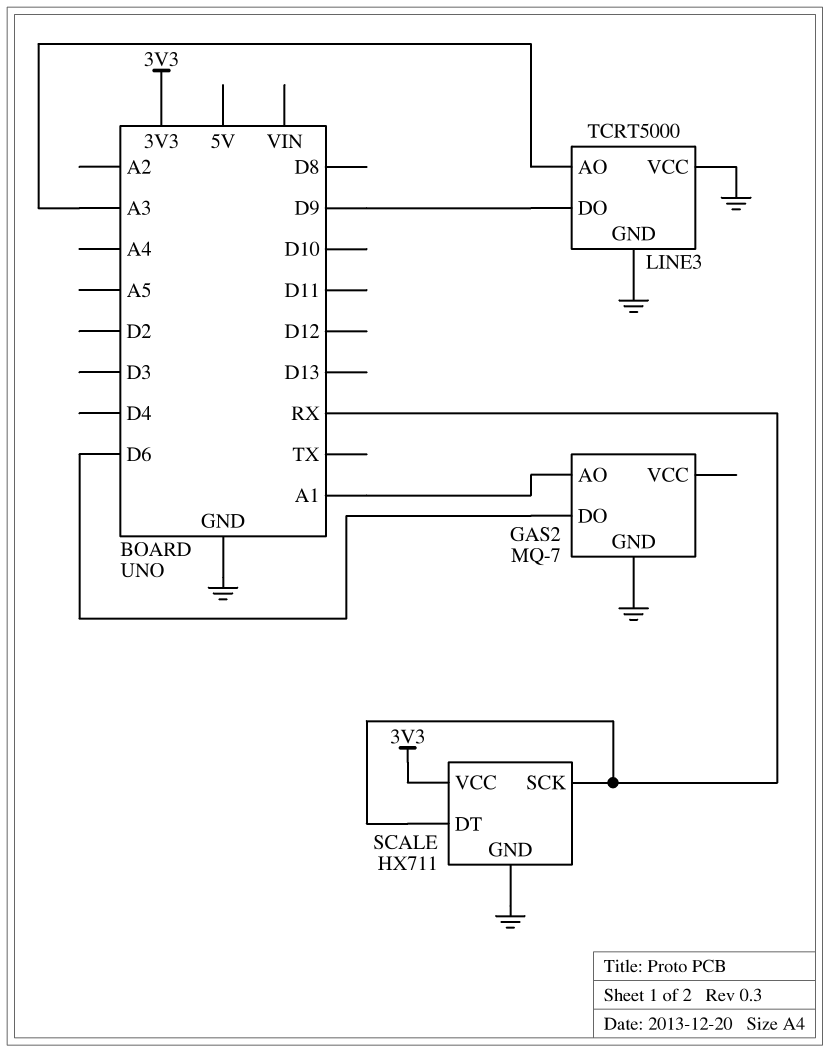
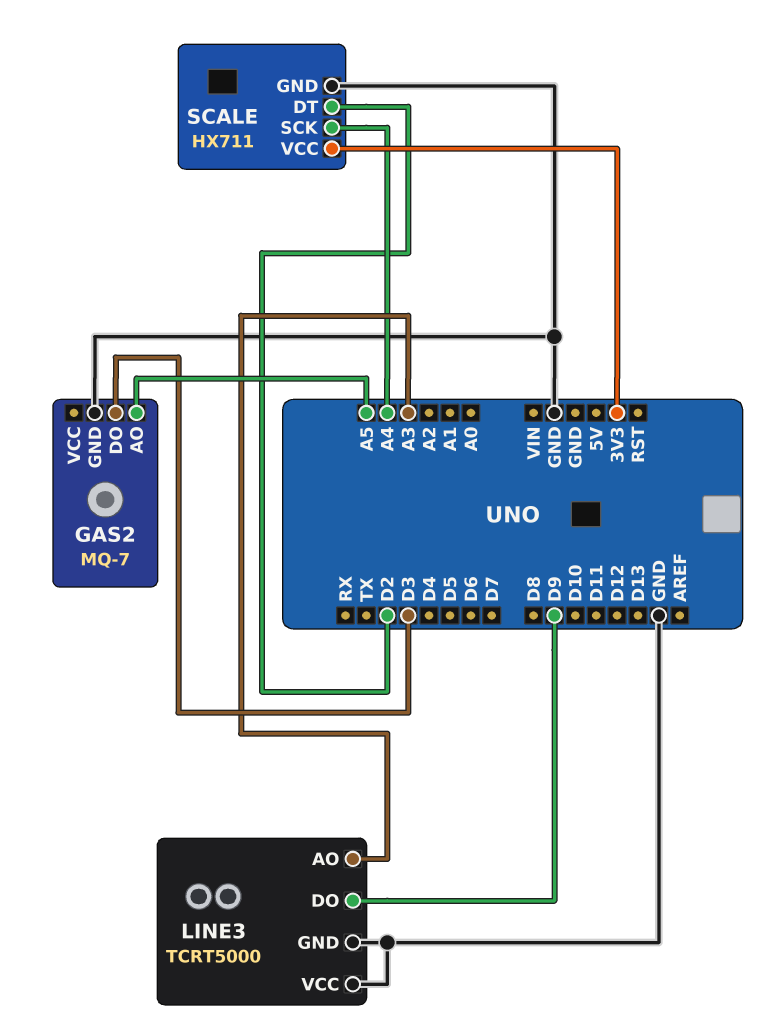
GAS2 pin AO: A1 -> A5
GAS2 pin DO: D6 -> D3
SCALE pin DT: RX -> D2
SCALE pin SCK: RX -> A4

